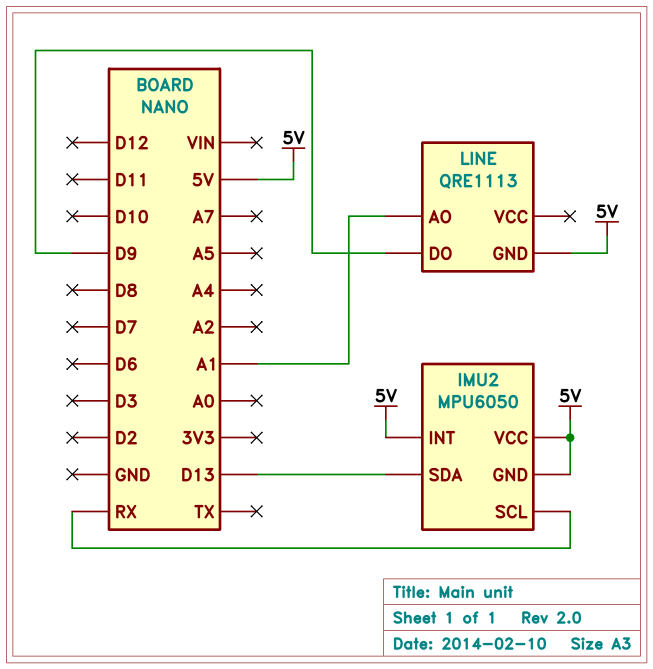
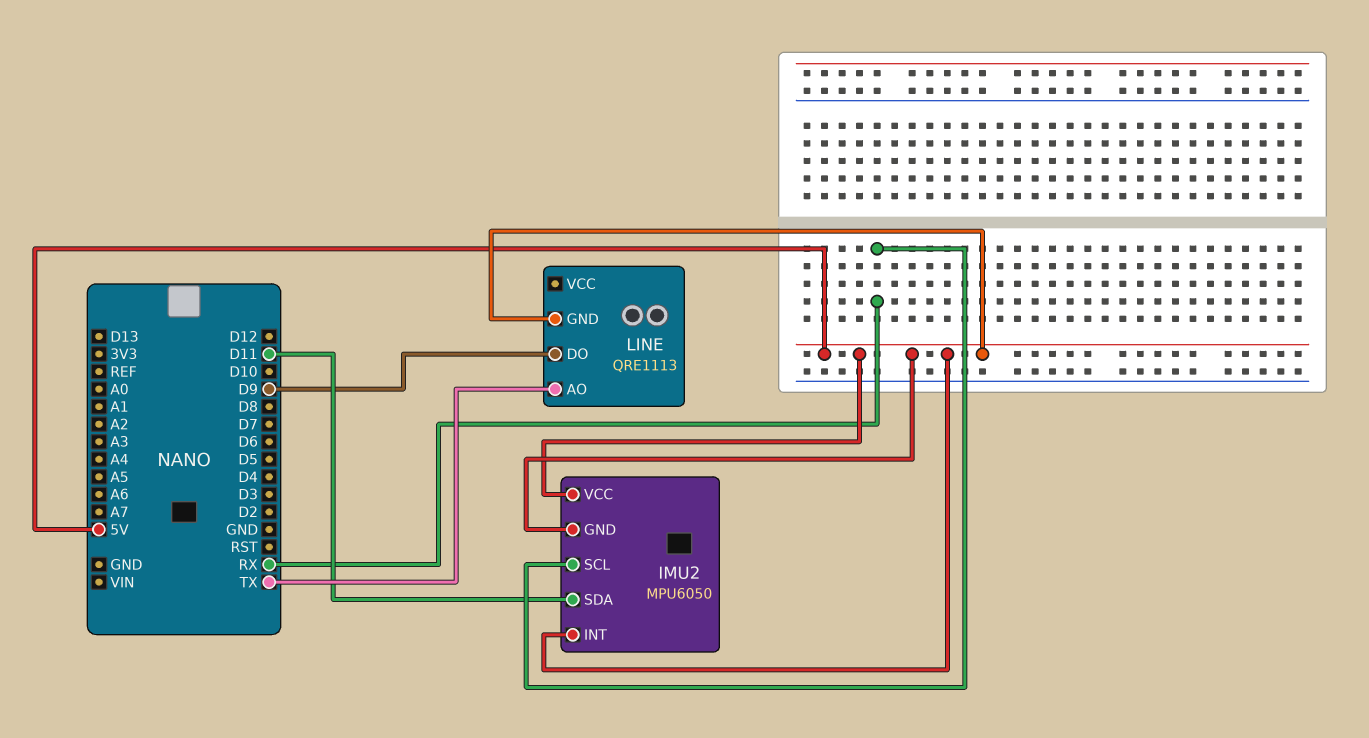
IMU2 pin SDA: D13 -> D11
LINE pin AO: A1 -> TX

